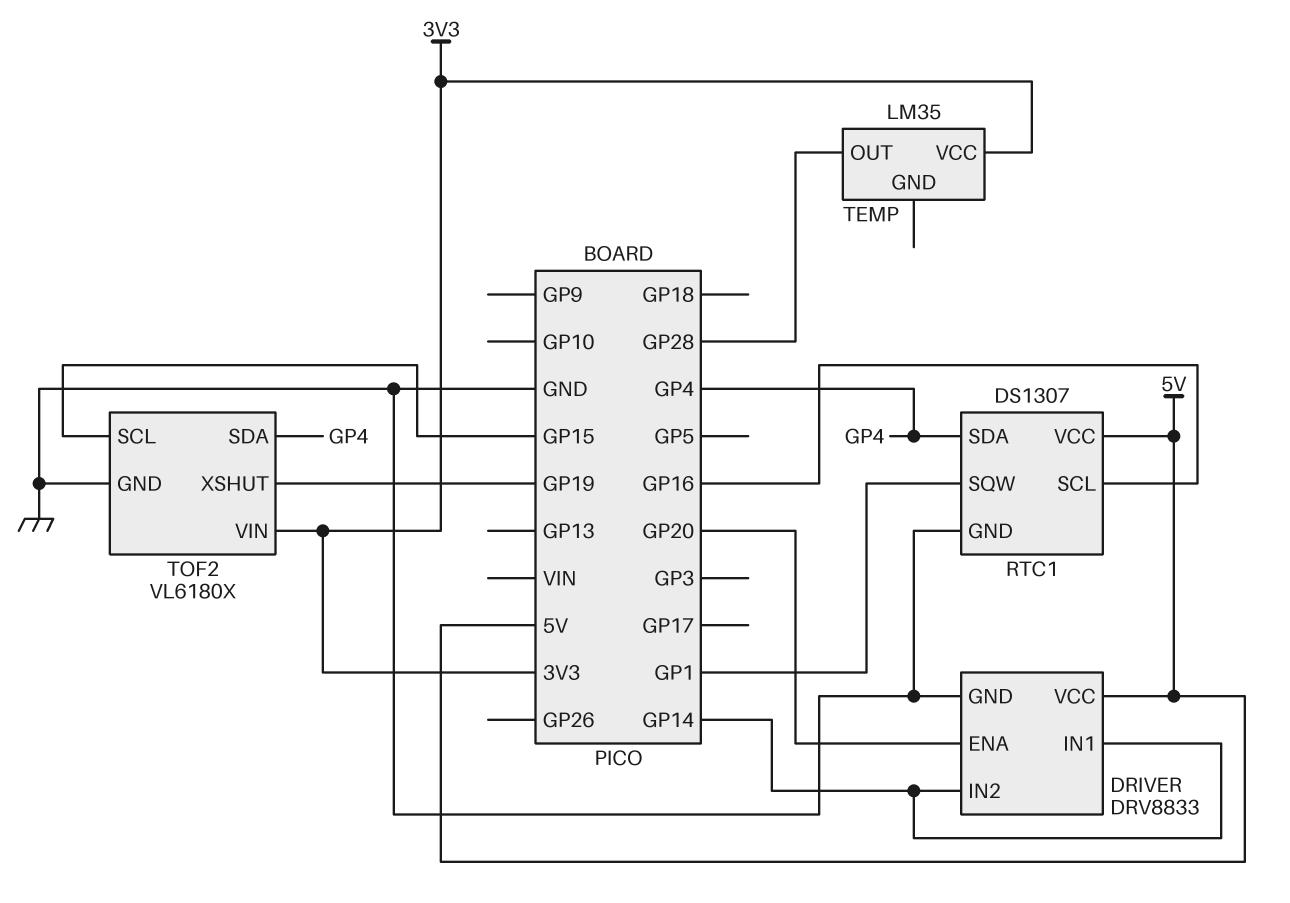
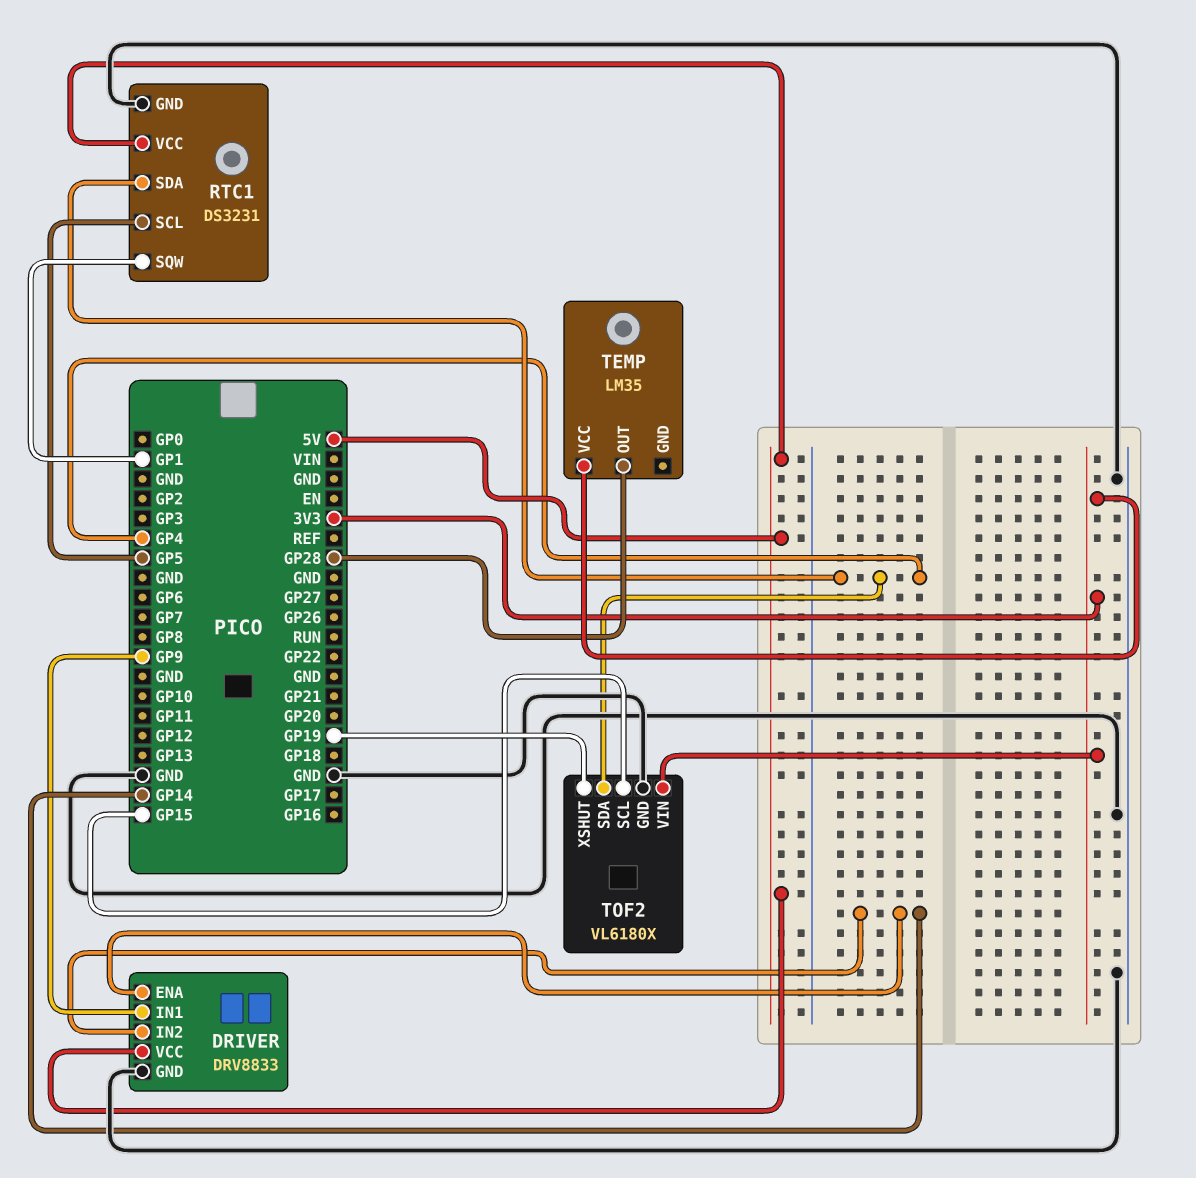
DRIVER pin ENA: GP20 -> GP14
DRIVER pin IN1: GP14 -> GP9
RTC1: DS1307 -> DS3231
RTC1 pin SCL: GP16 -> GP5

